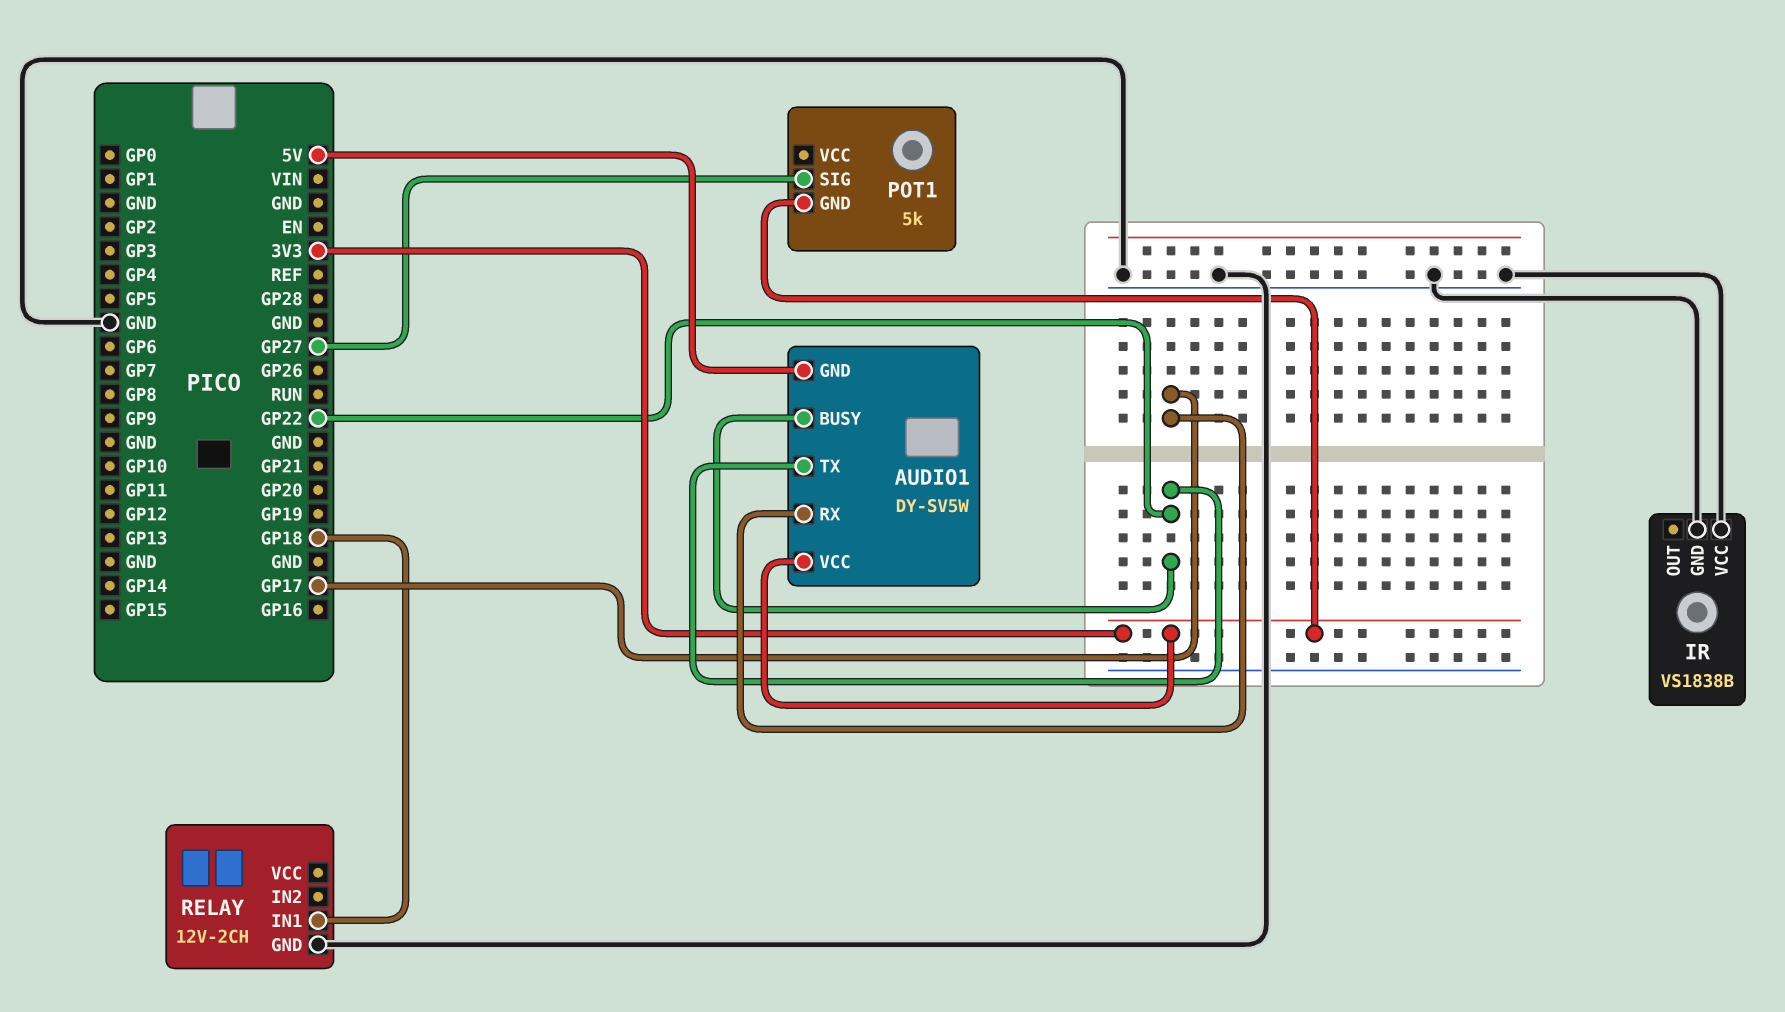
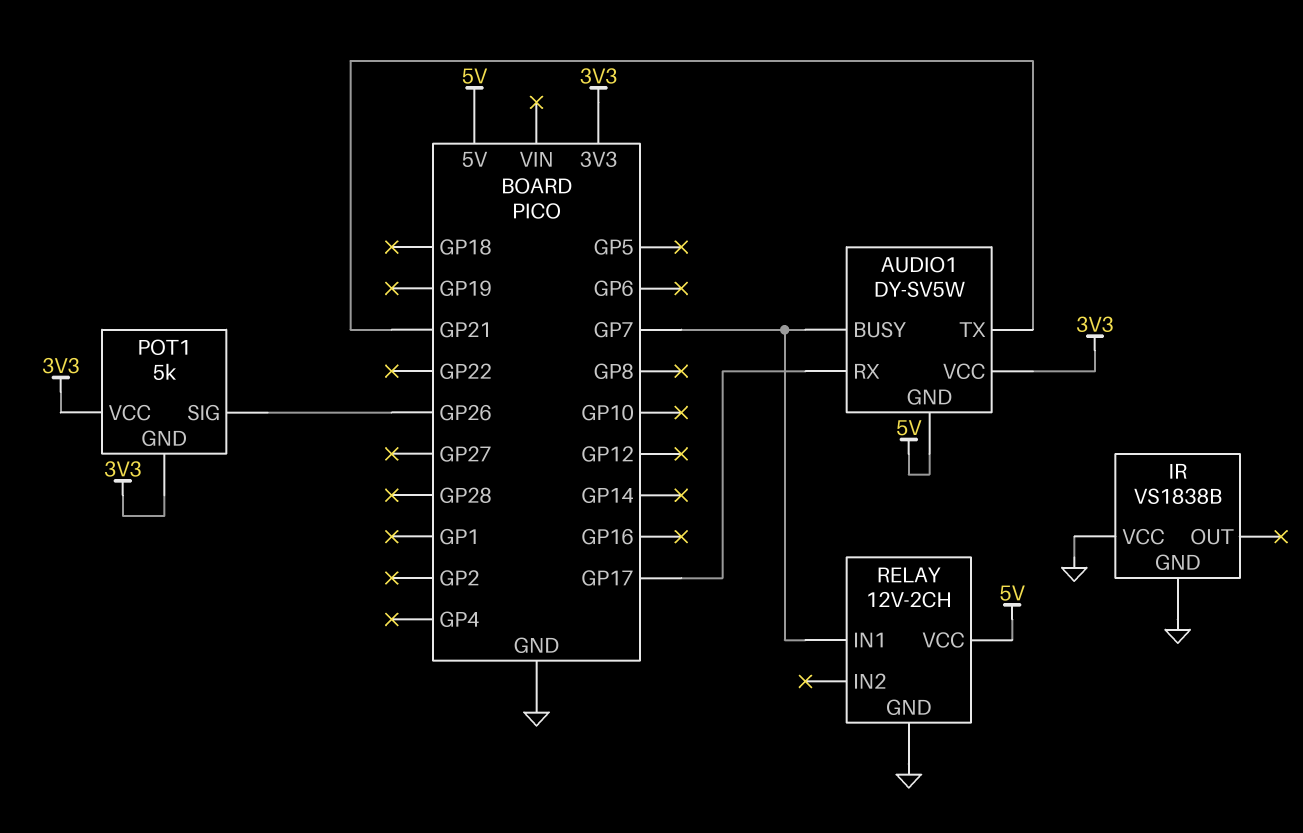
AUDIO1 pin BUSY: GP22 -> GP7
AUDIO1 pin TX: GP22 -> GP21
POT1 pin SIG: GP27 -> GP26
POT1 pin VCC: none -> 3V3
RELAY pin IN1: GP18 -> GP7
RELAY pin VCC: none -> 5V

